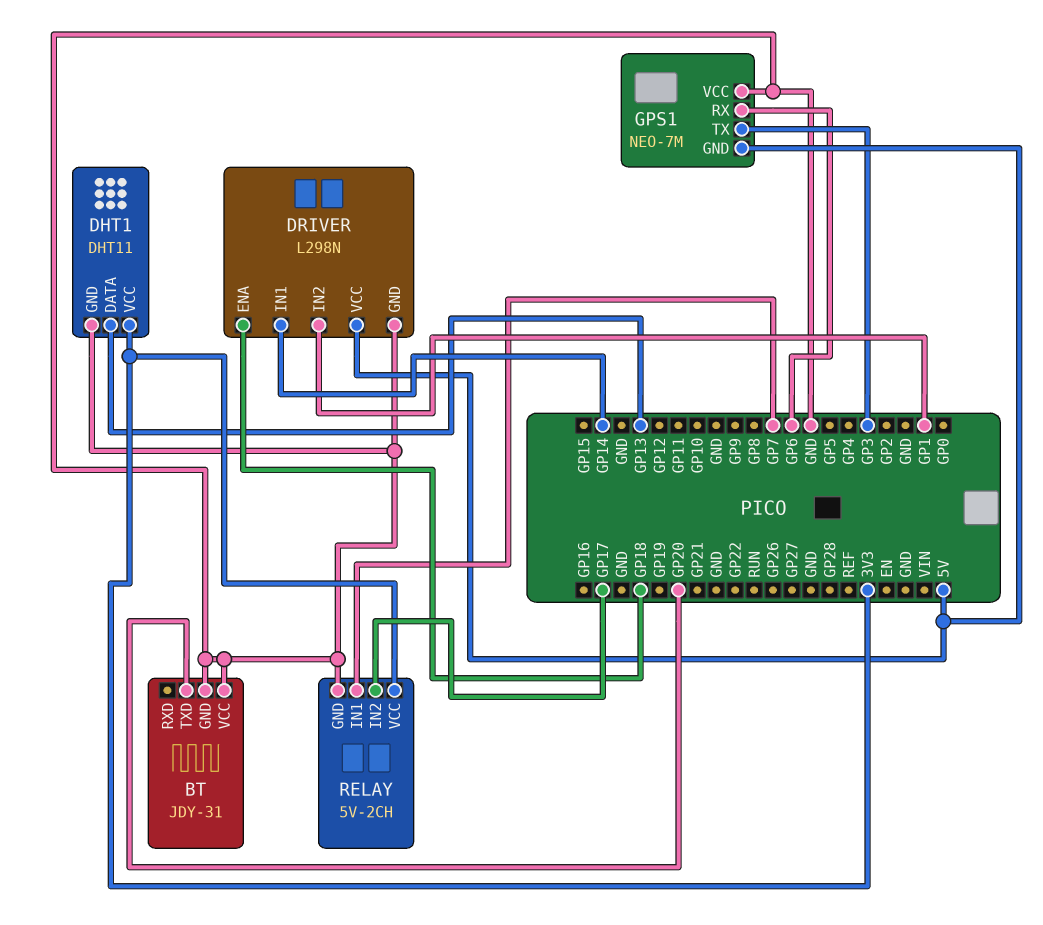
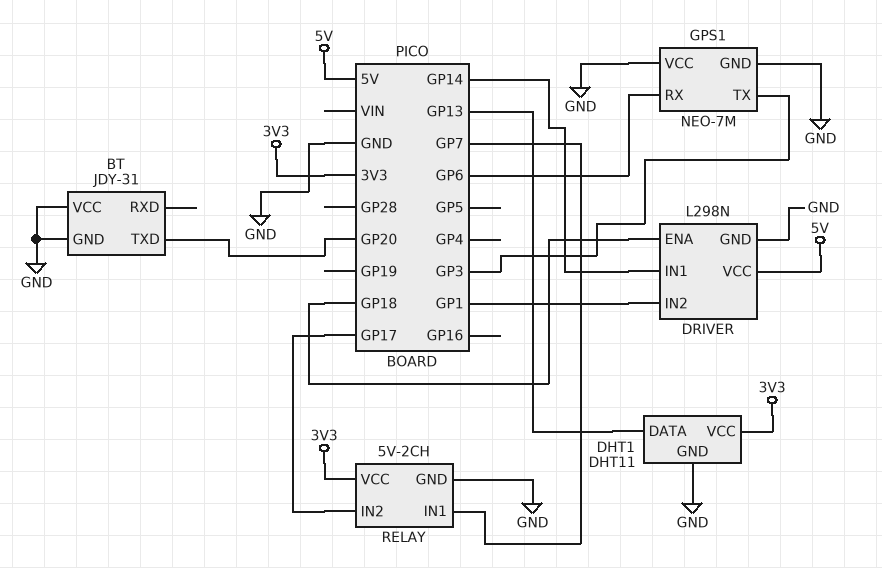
GPS1 pin GND: 5V -> GND

